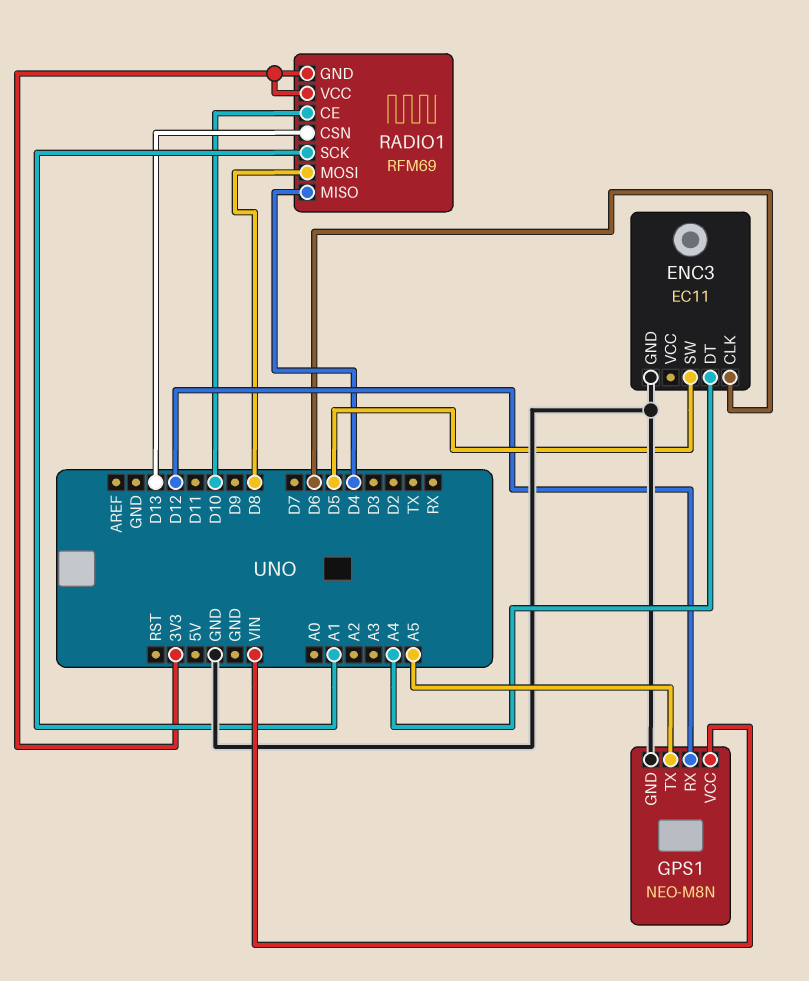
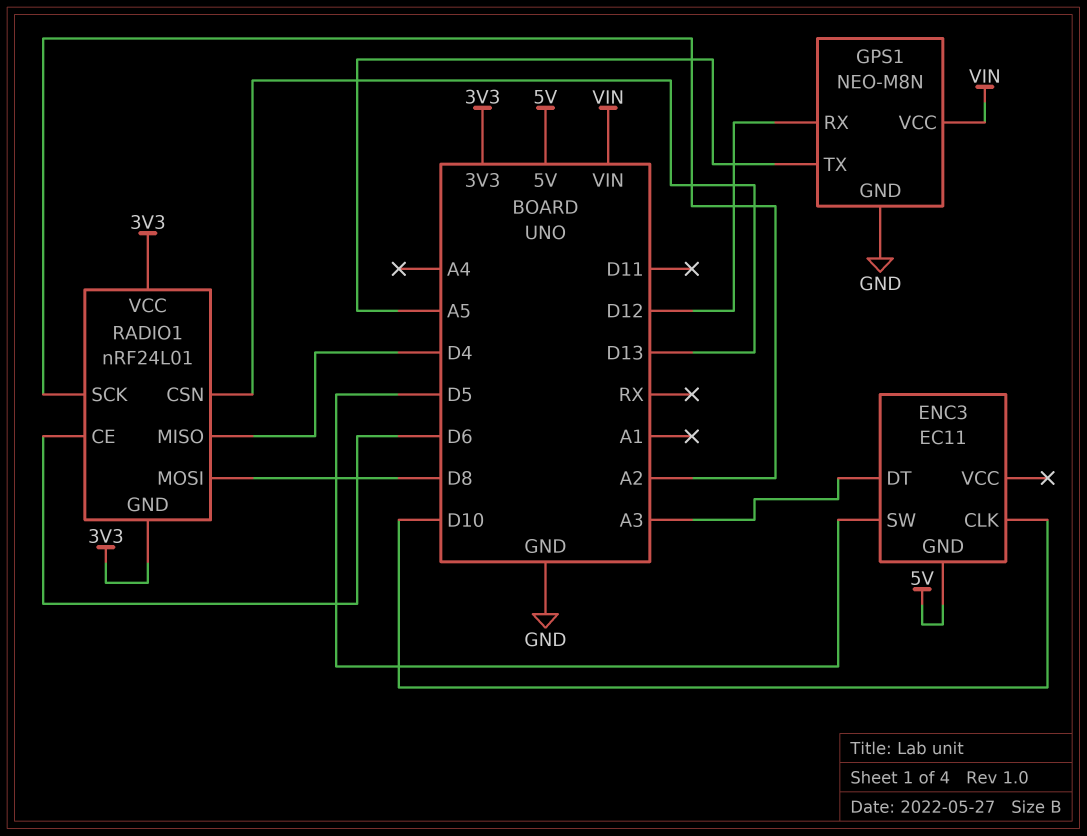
ENC3 pin CLK: D6 -> D10
ENC3 pin DT: A4 -> A3
ENC3 pin GND: GND -> 5V
RADIO1: RFM69 -> nRF24L01
RADIO1 pin CE: D10 -> D6
RADIO1 pin SCK: A1 -> A2

